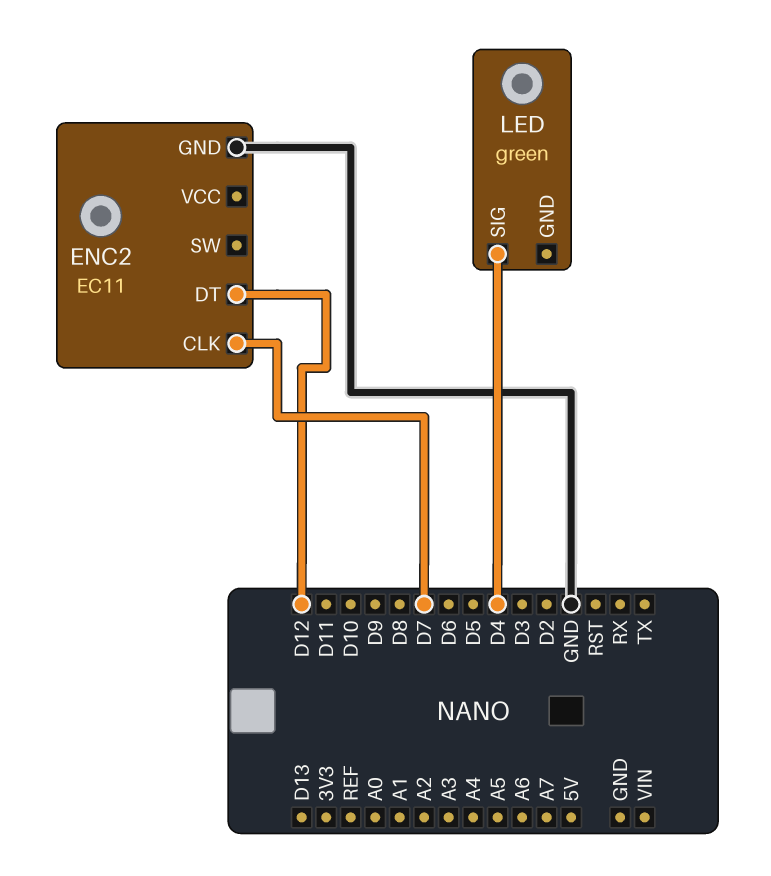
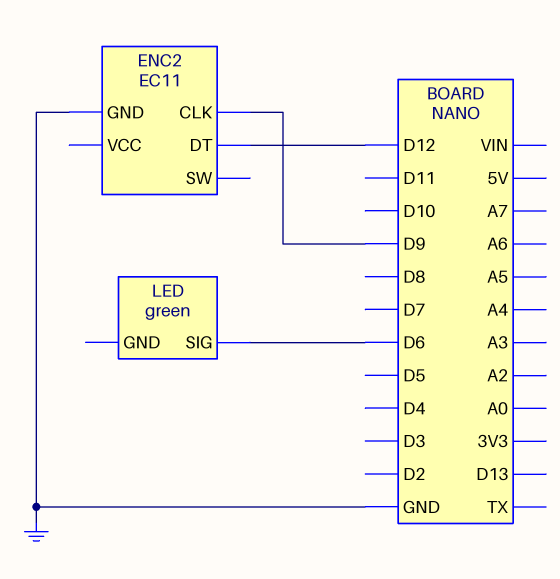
ENC2 pin CLK: D7 -> D9
LED pin SIG: D4 -> D6

